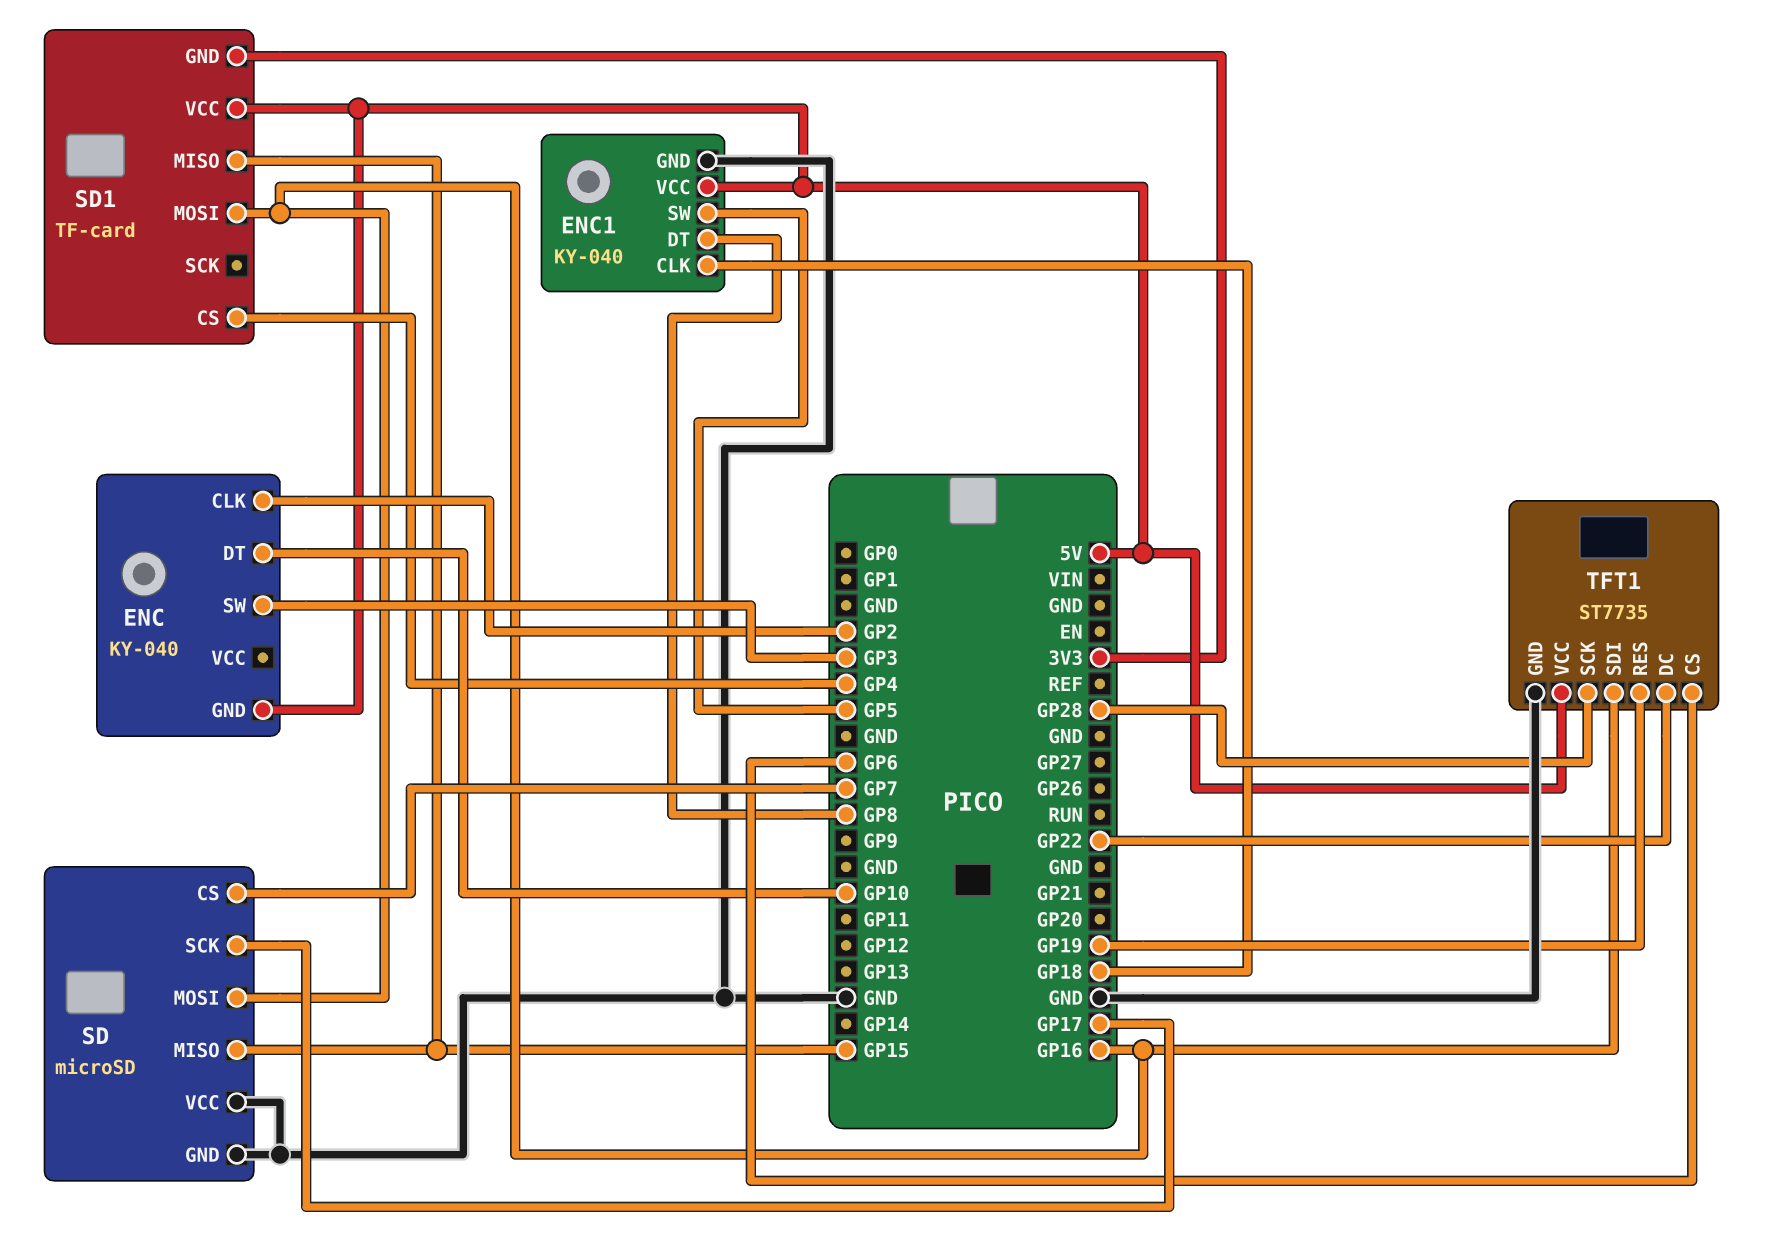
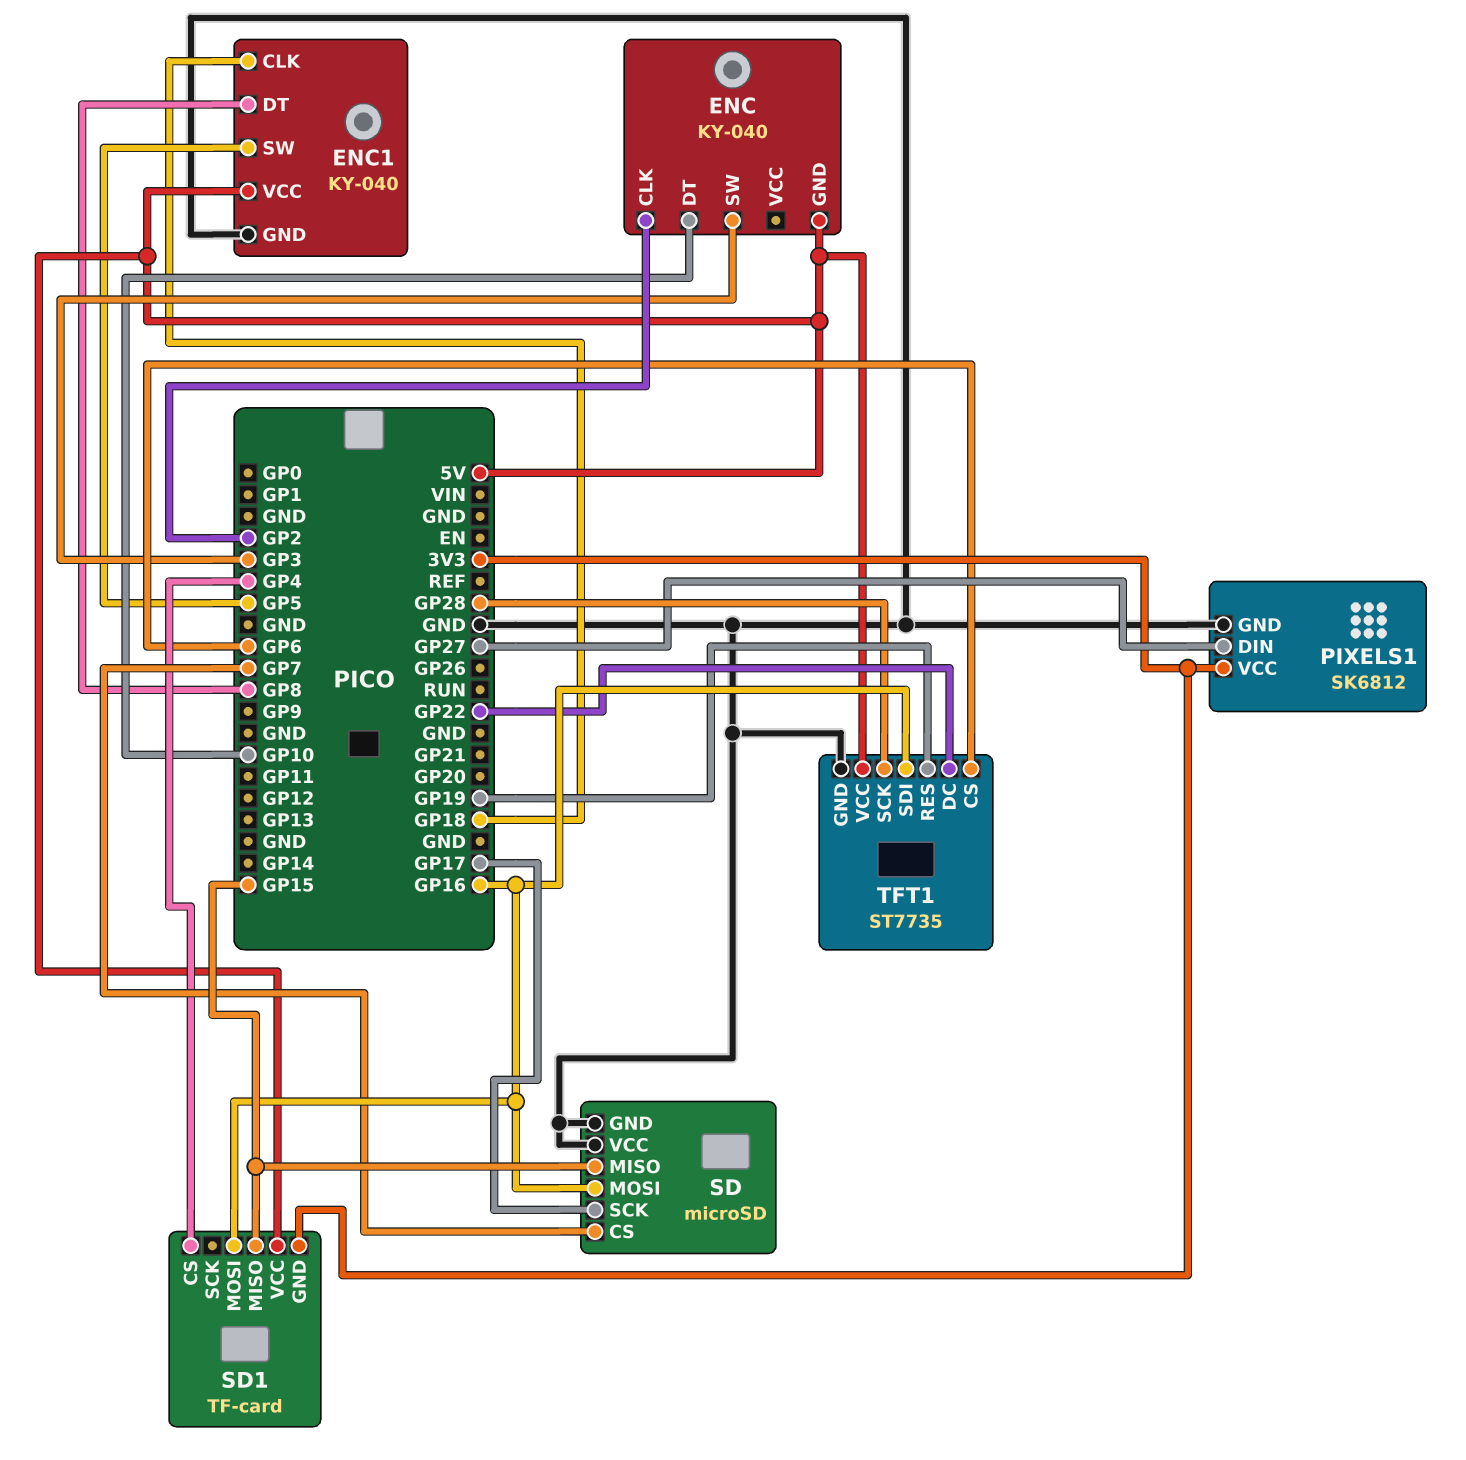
PIXELS1: none -> SK6812
PIXELS1 pin DIN: none -> GP27
PIXELS1 pin GND: none -> GND
PIXELS1 pin VCC: none -> 3V3

